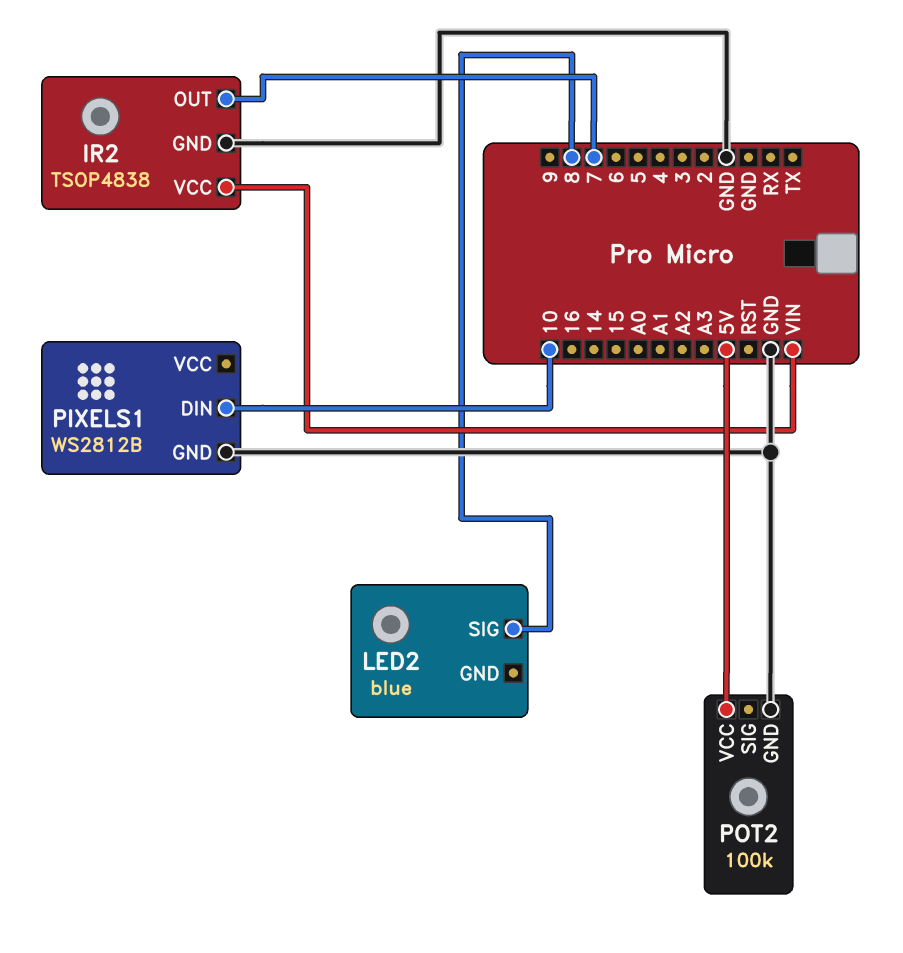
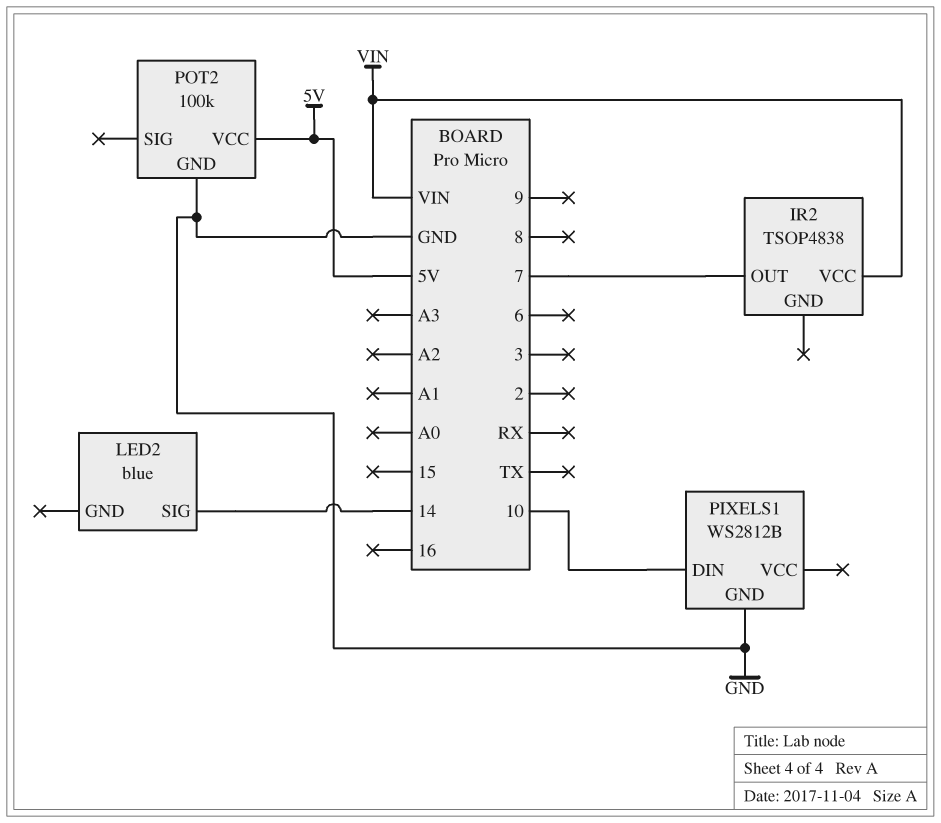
IR2 pin GND: GND -> none
LED2 pin SIG: 8 -> 14

